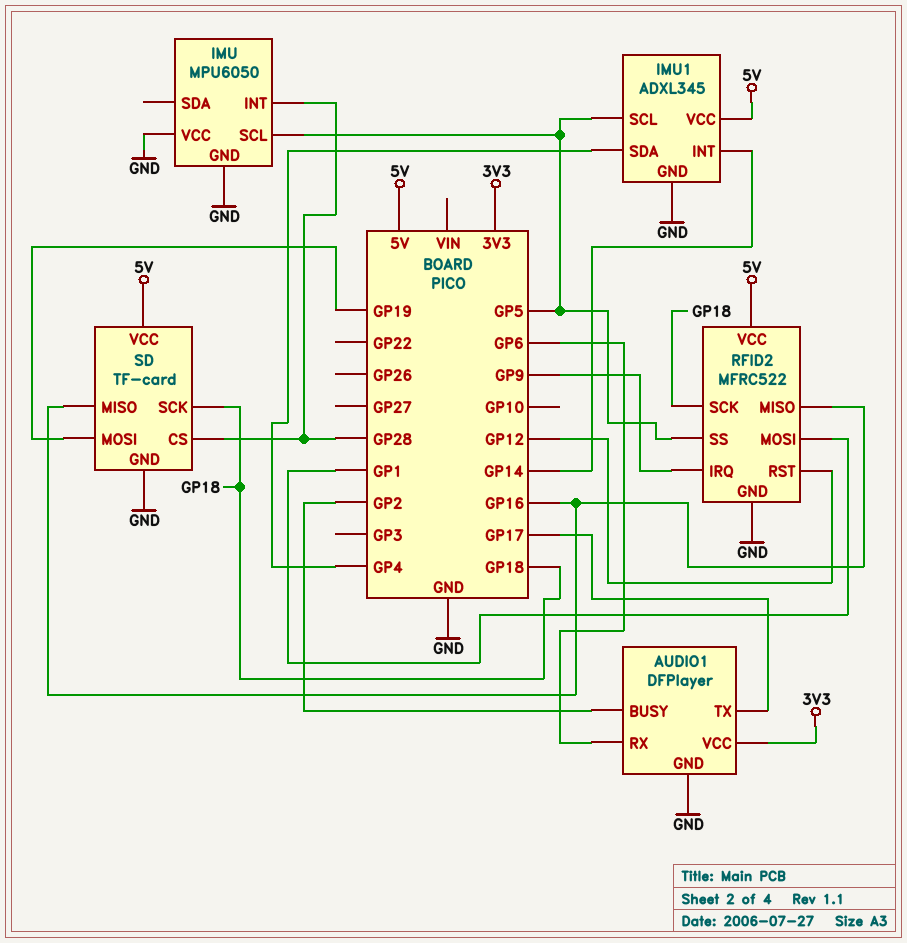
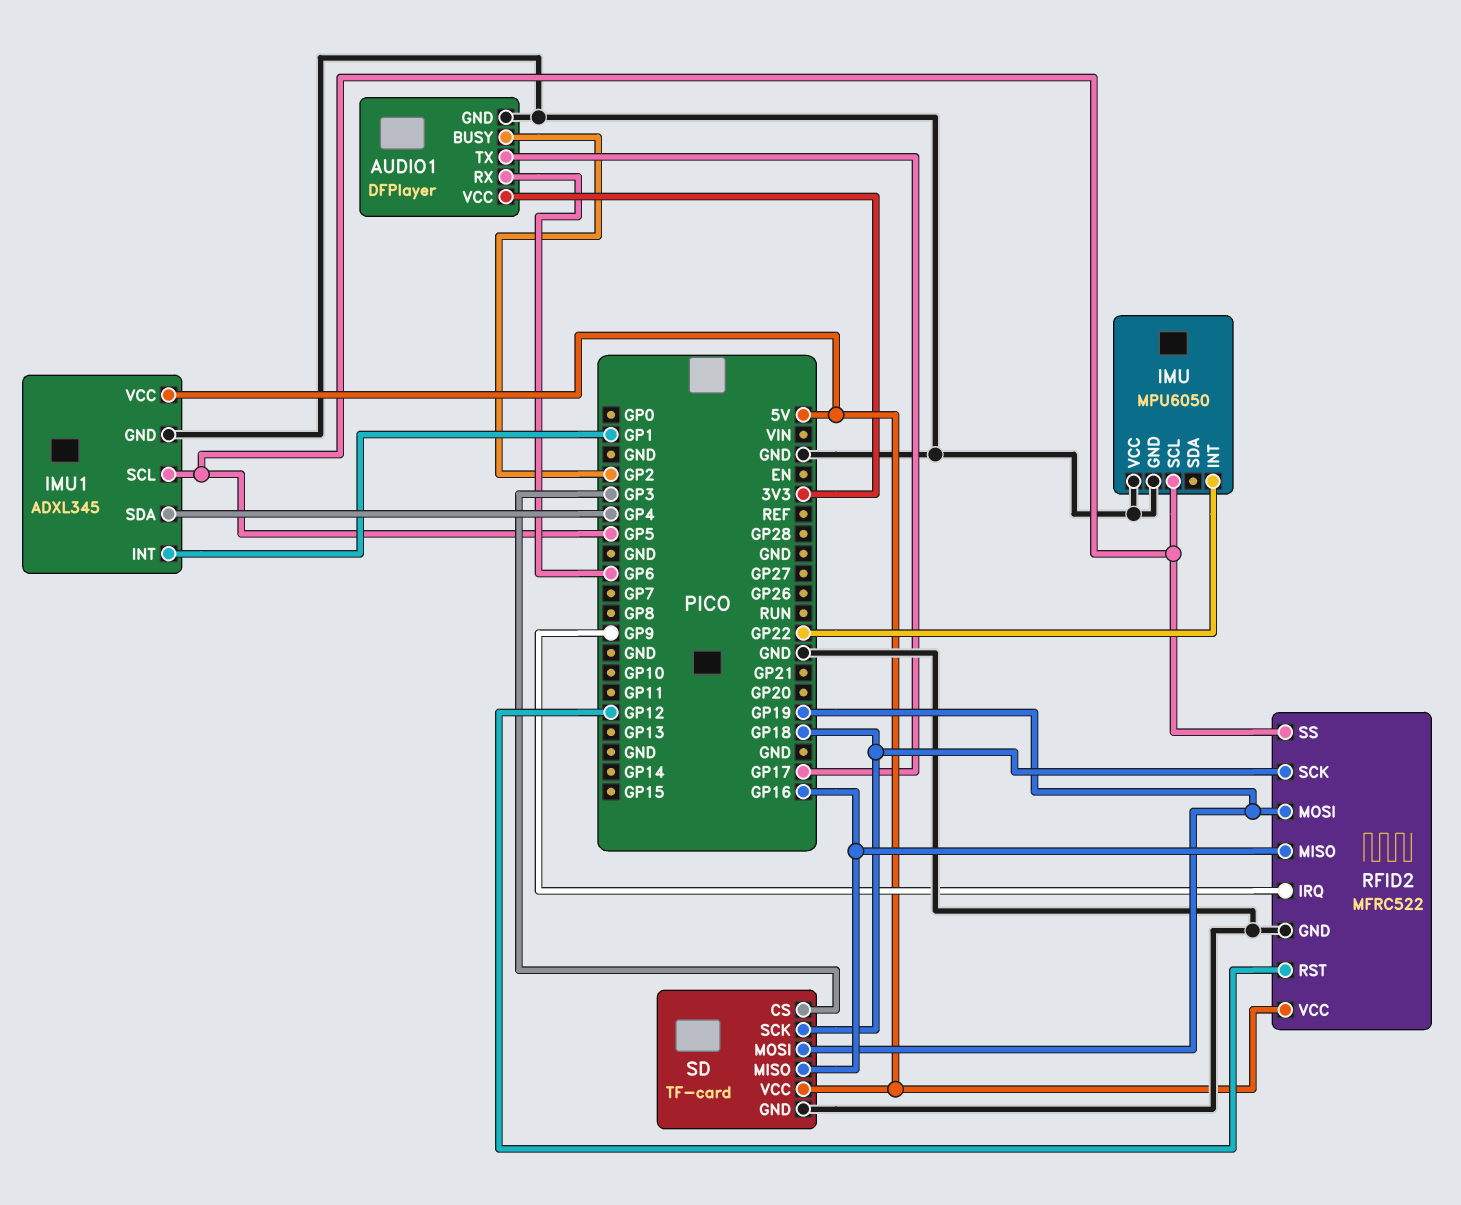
IMU pin INT: GP28 -> GP22
IMU1 pin INT: GP14 -> GP1
RFID2 pin MOSI: GP1 -> GP19
SD pin CS: GP28 -> GP3

